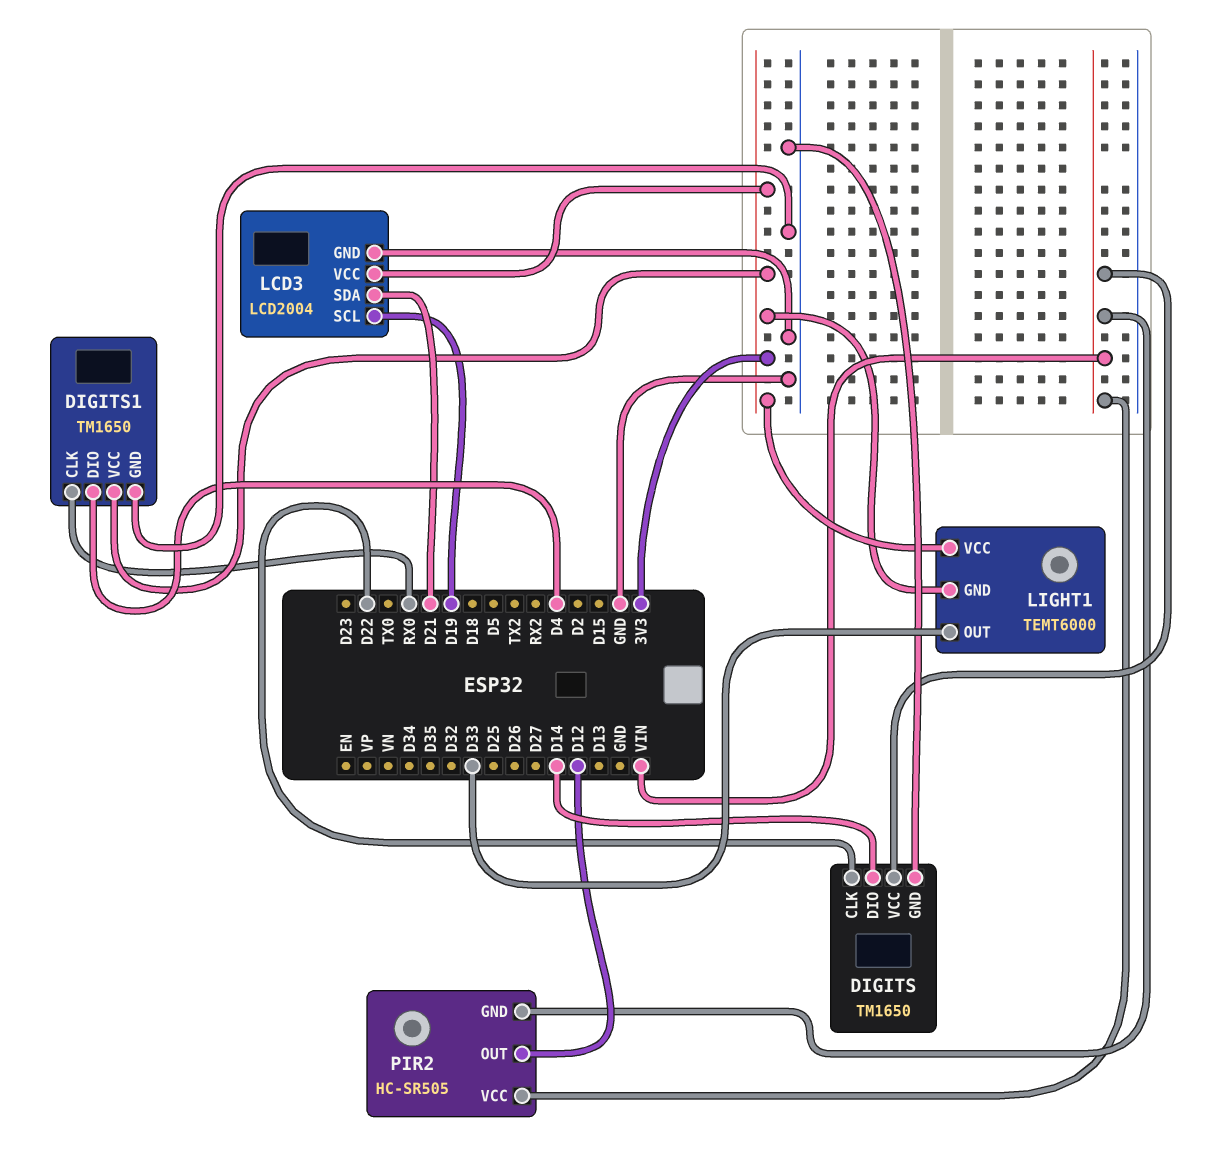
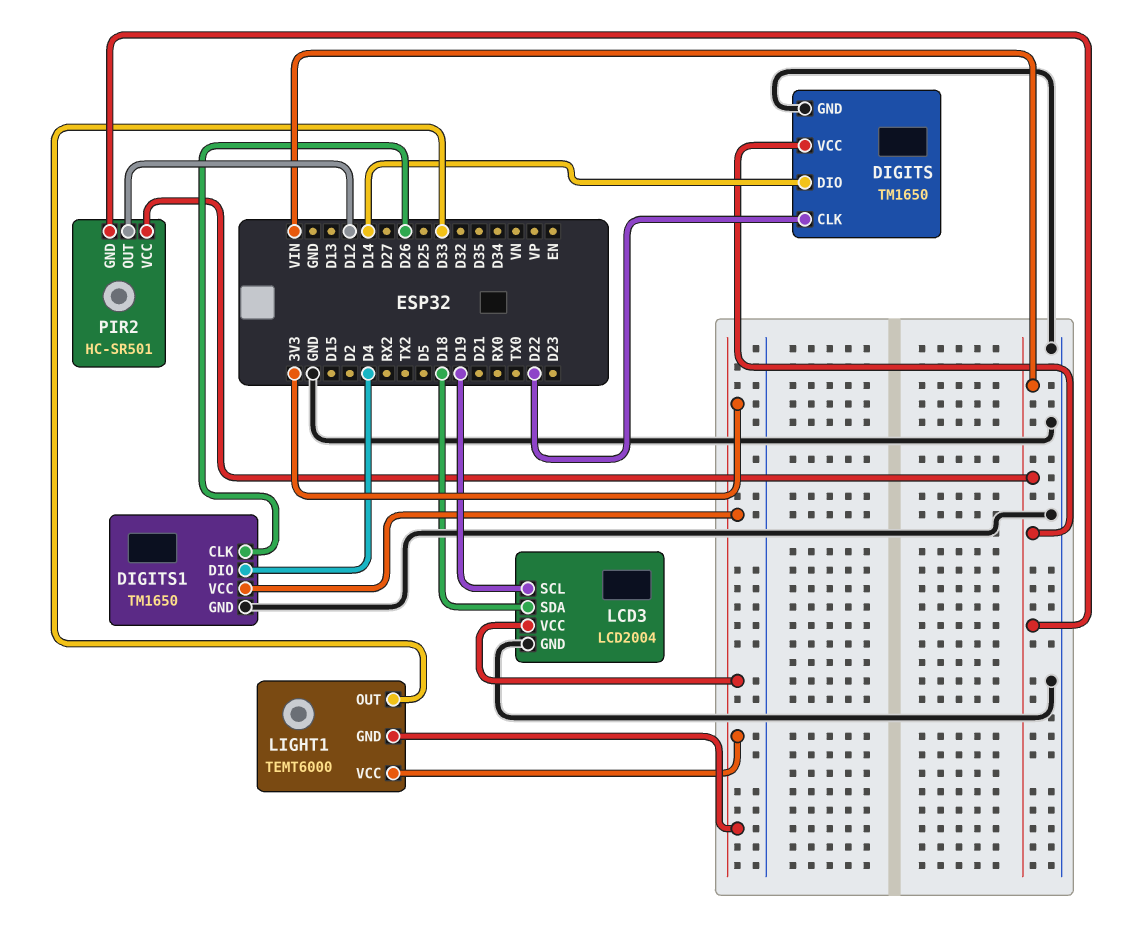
DIGITS1 pin CLK: RX0 -> D26
LCD3 pin SDA: D21 -> D18
PIR2: HC-SR505 -> HC-SR501

